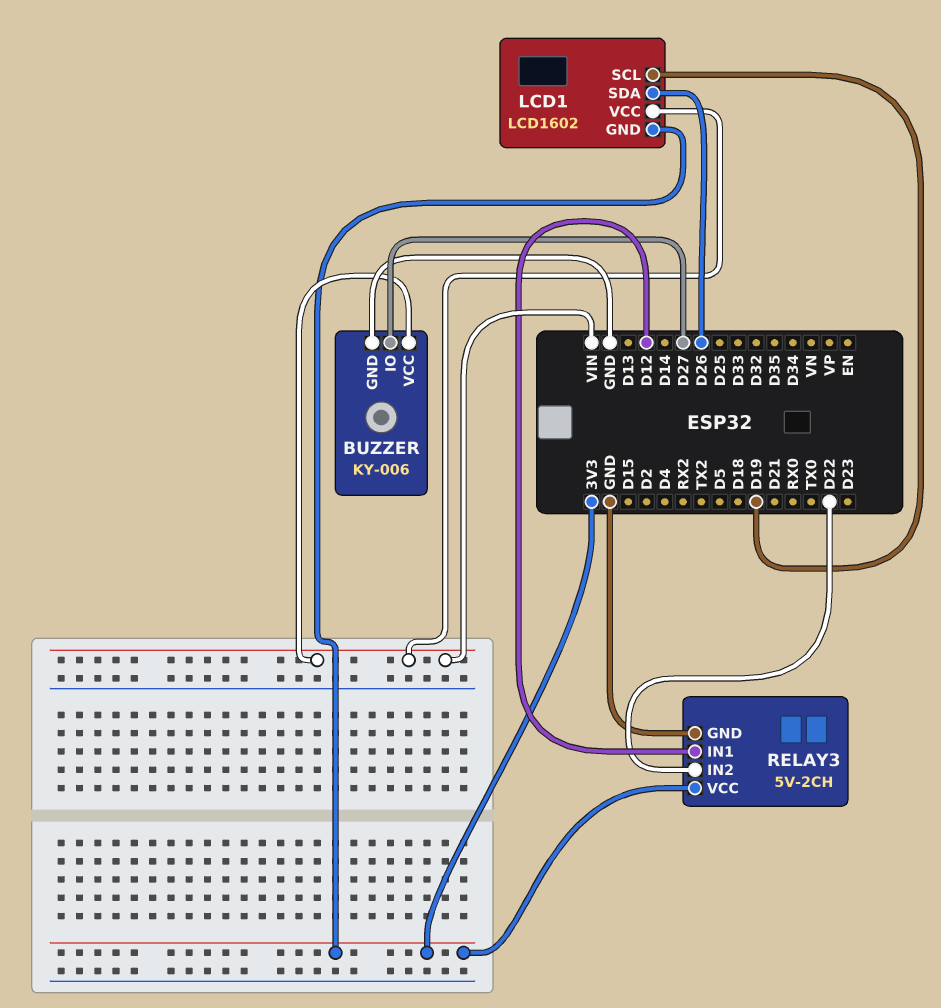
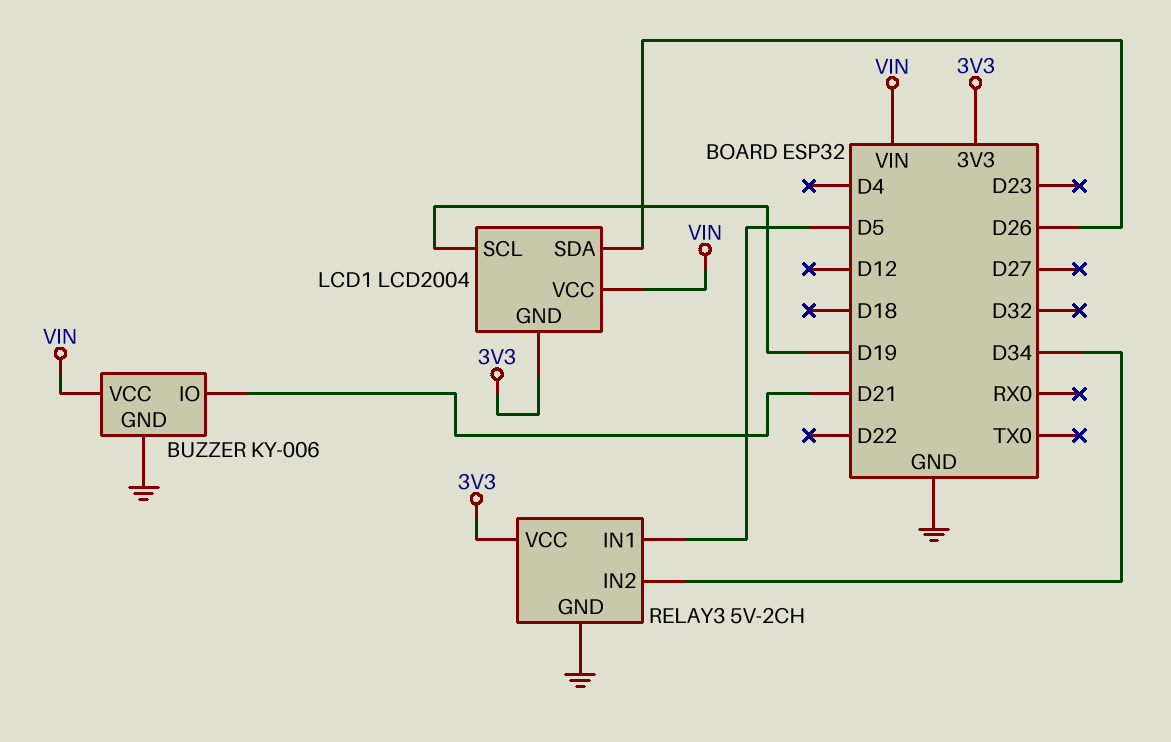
BUZZER pin IO: D27 -> D21
LCD1: LCD1602 -> LCD2004
RELAY3 pin IN1: D12 -> D5
RELAY3 pin IN2: D22 -> D34

